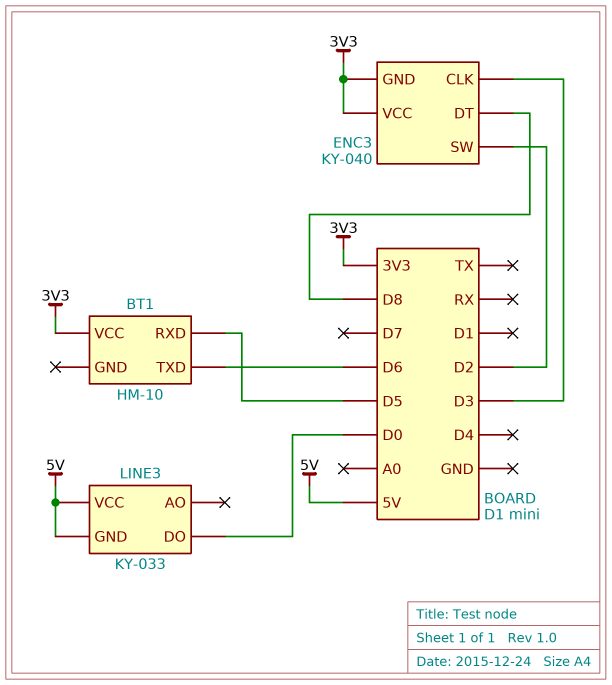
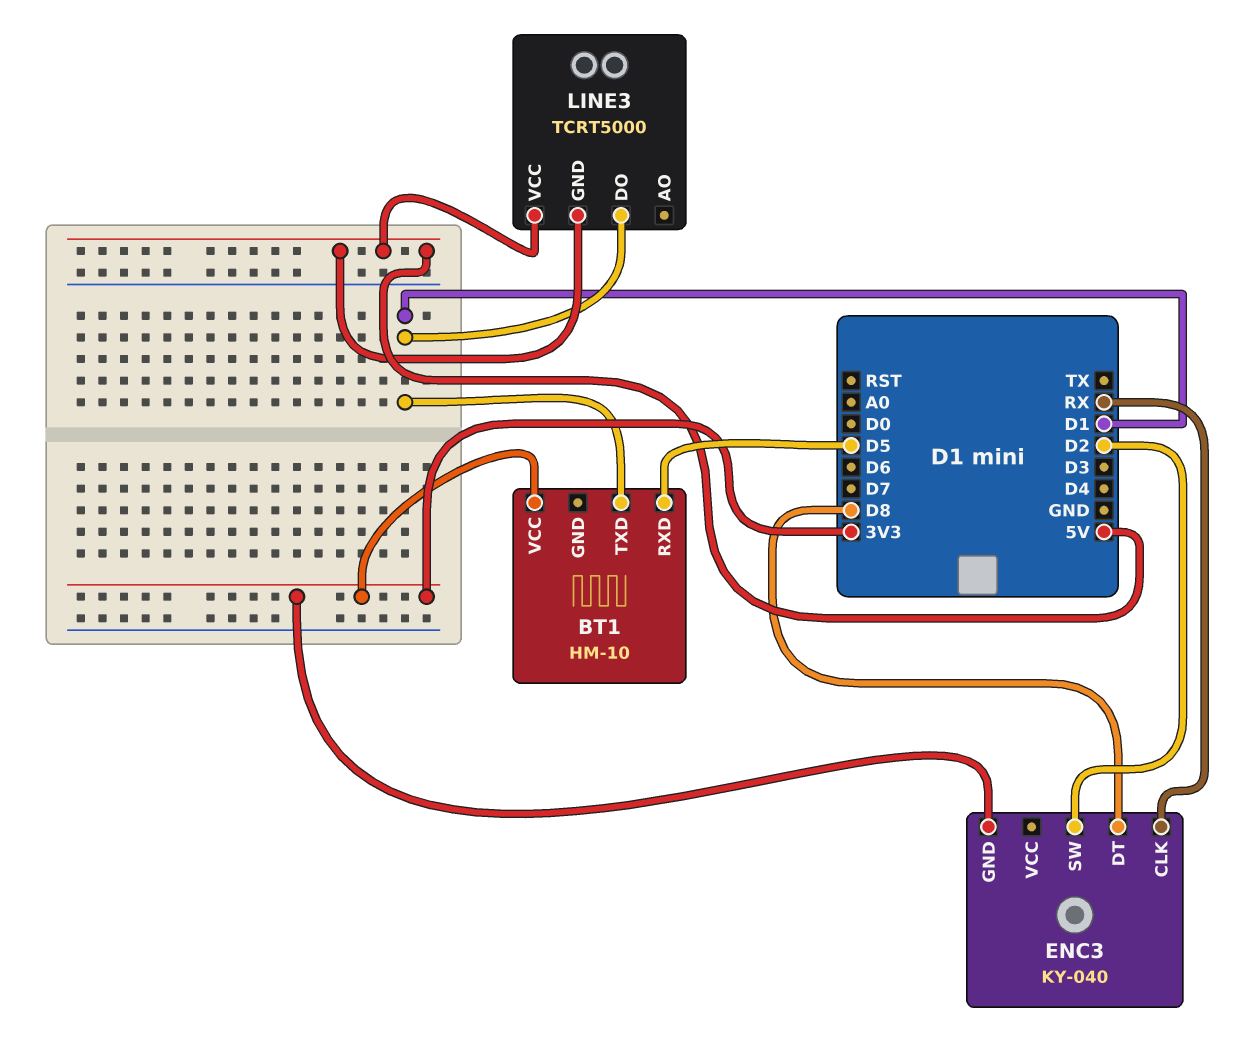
BT1 pin TXD: D6 -> D1
ENC3 pin CLK: D3 -> RX
ENC3 pin VCC: 3V3 -> none
LINE3: KY-033 -> TCRT5000
LINE3 pin DO: D0 -> D1

